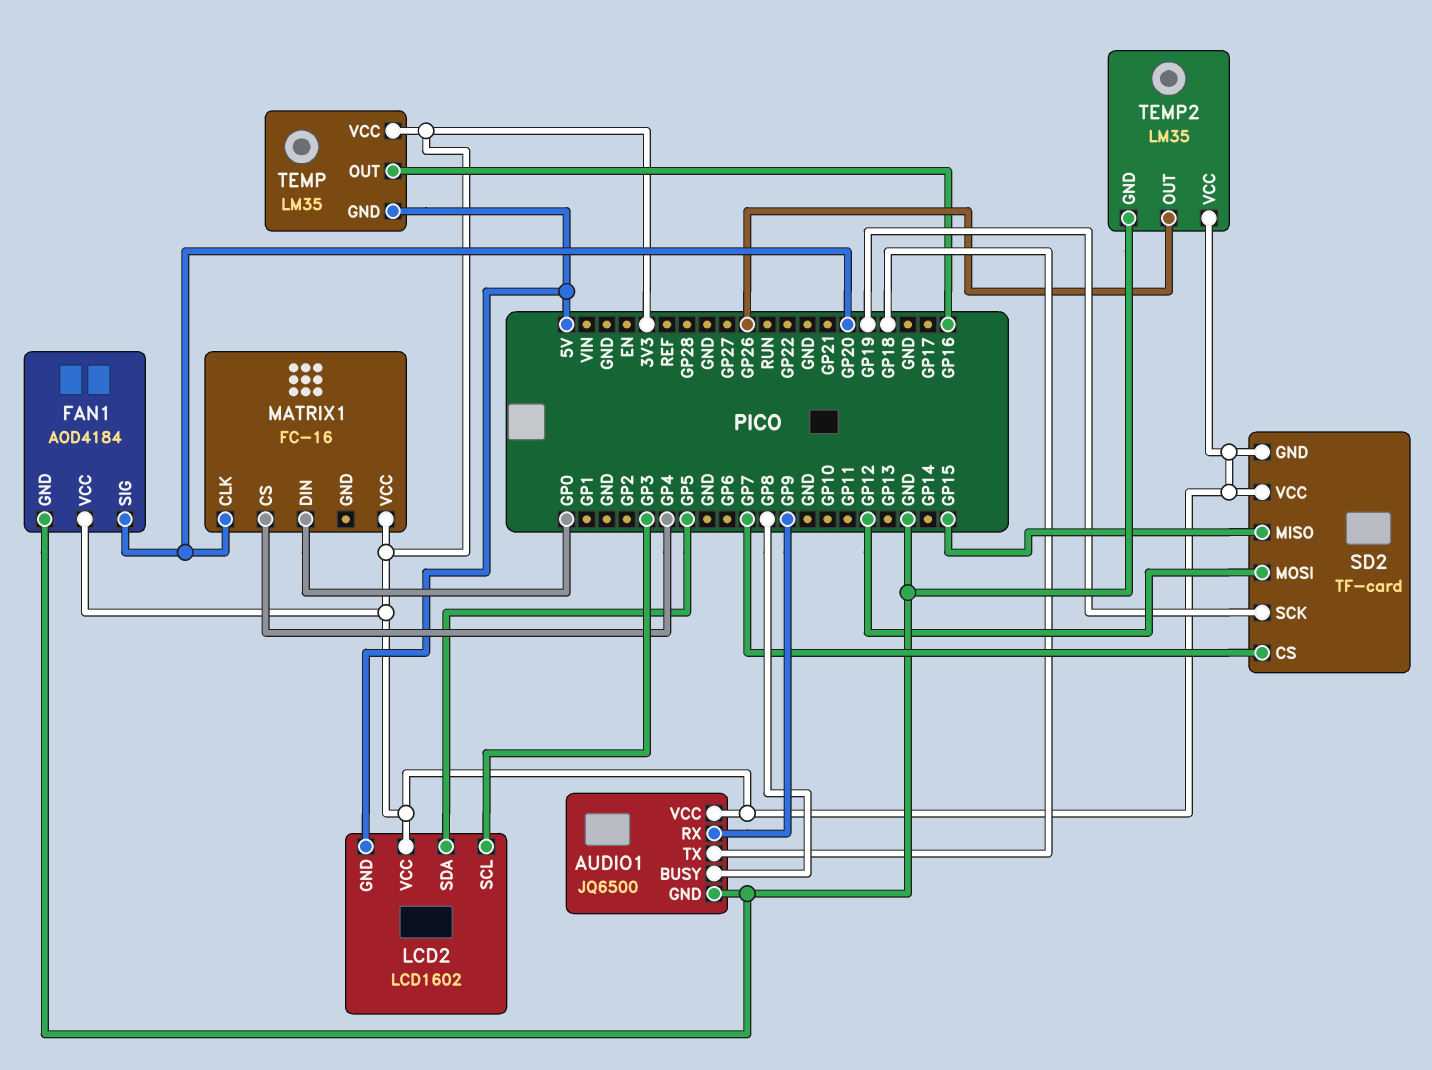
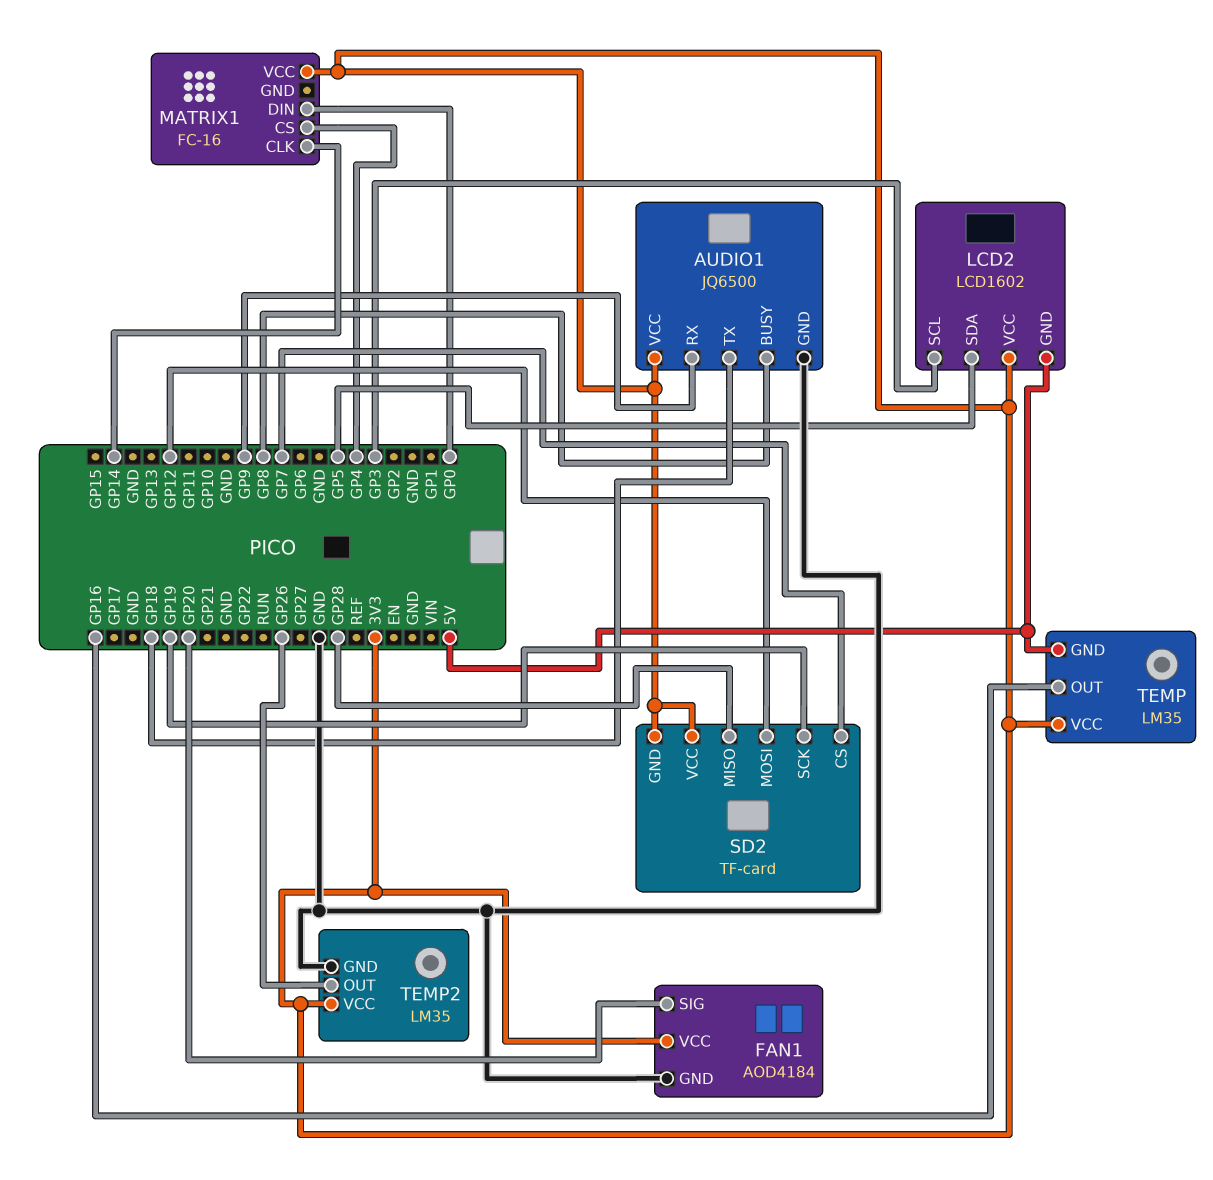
MATRIX1 pin CLK: GP20 -> GP14
SD2 pin MISO: GP15 -> GP28

